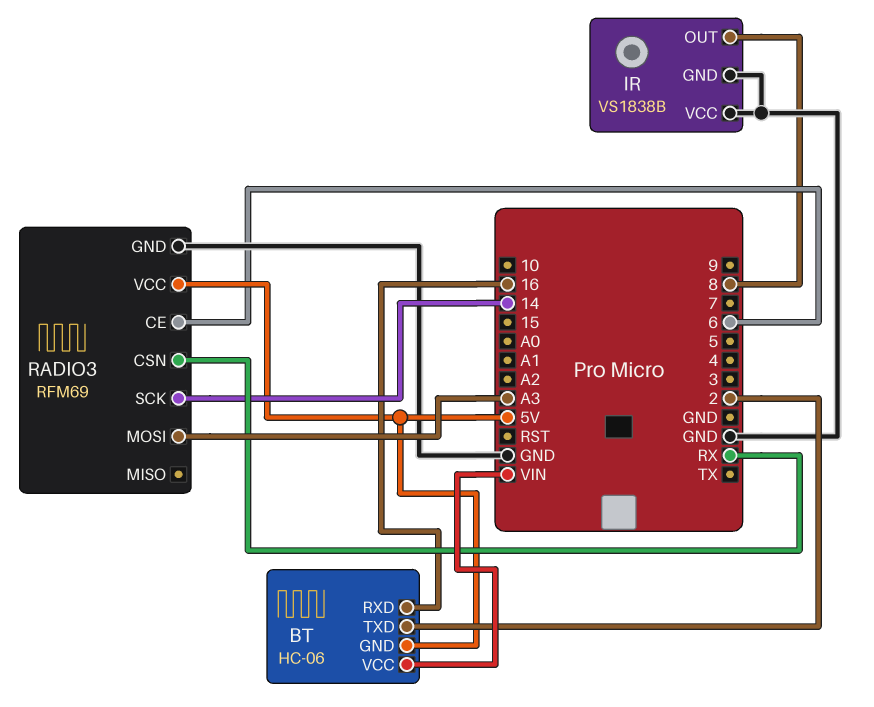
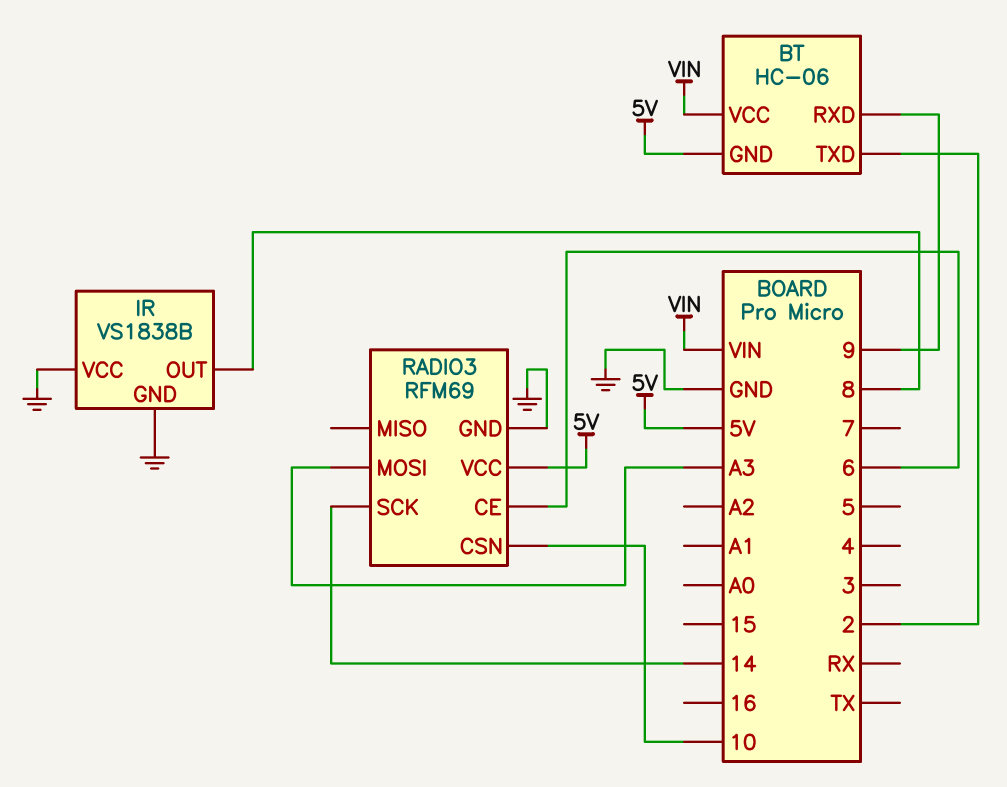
BT pin RXD: 16 -> 9
RADIO3 pin CSN: RX -> 10

